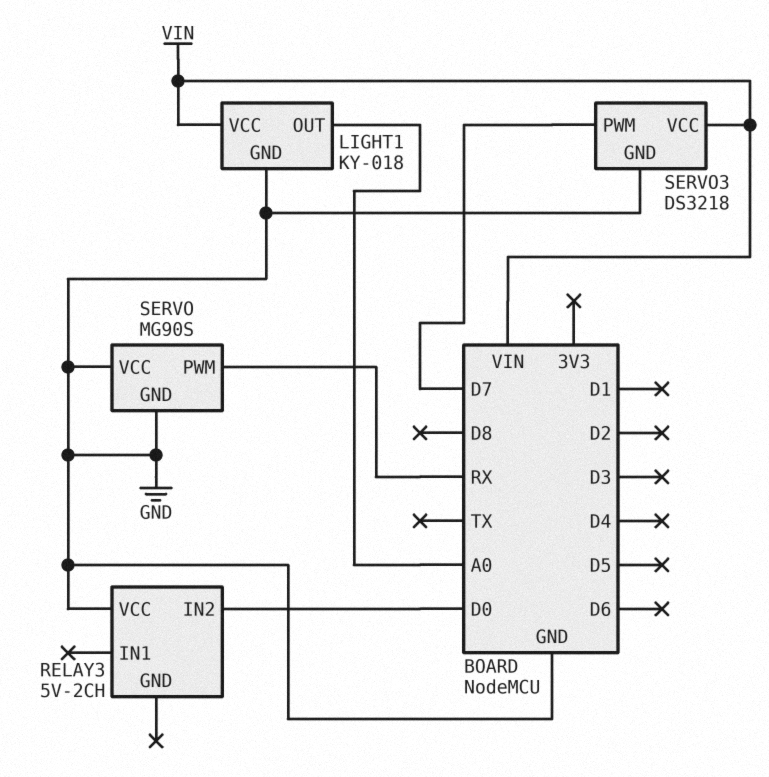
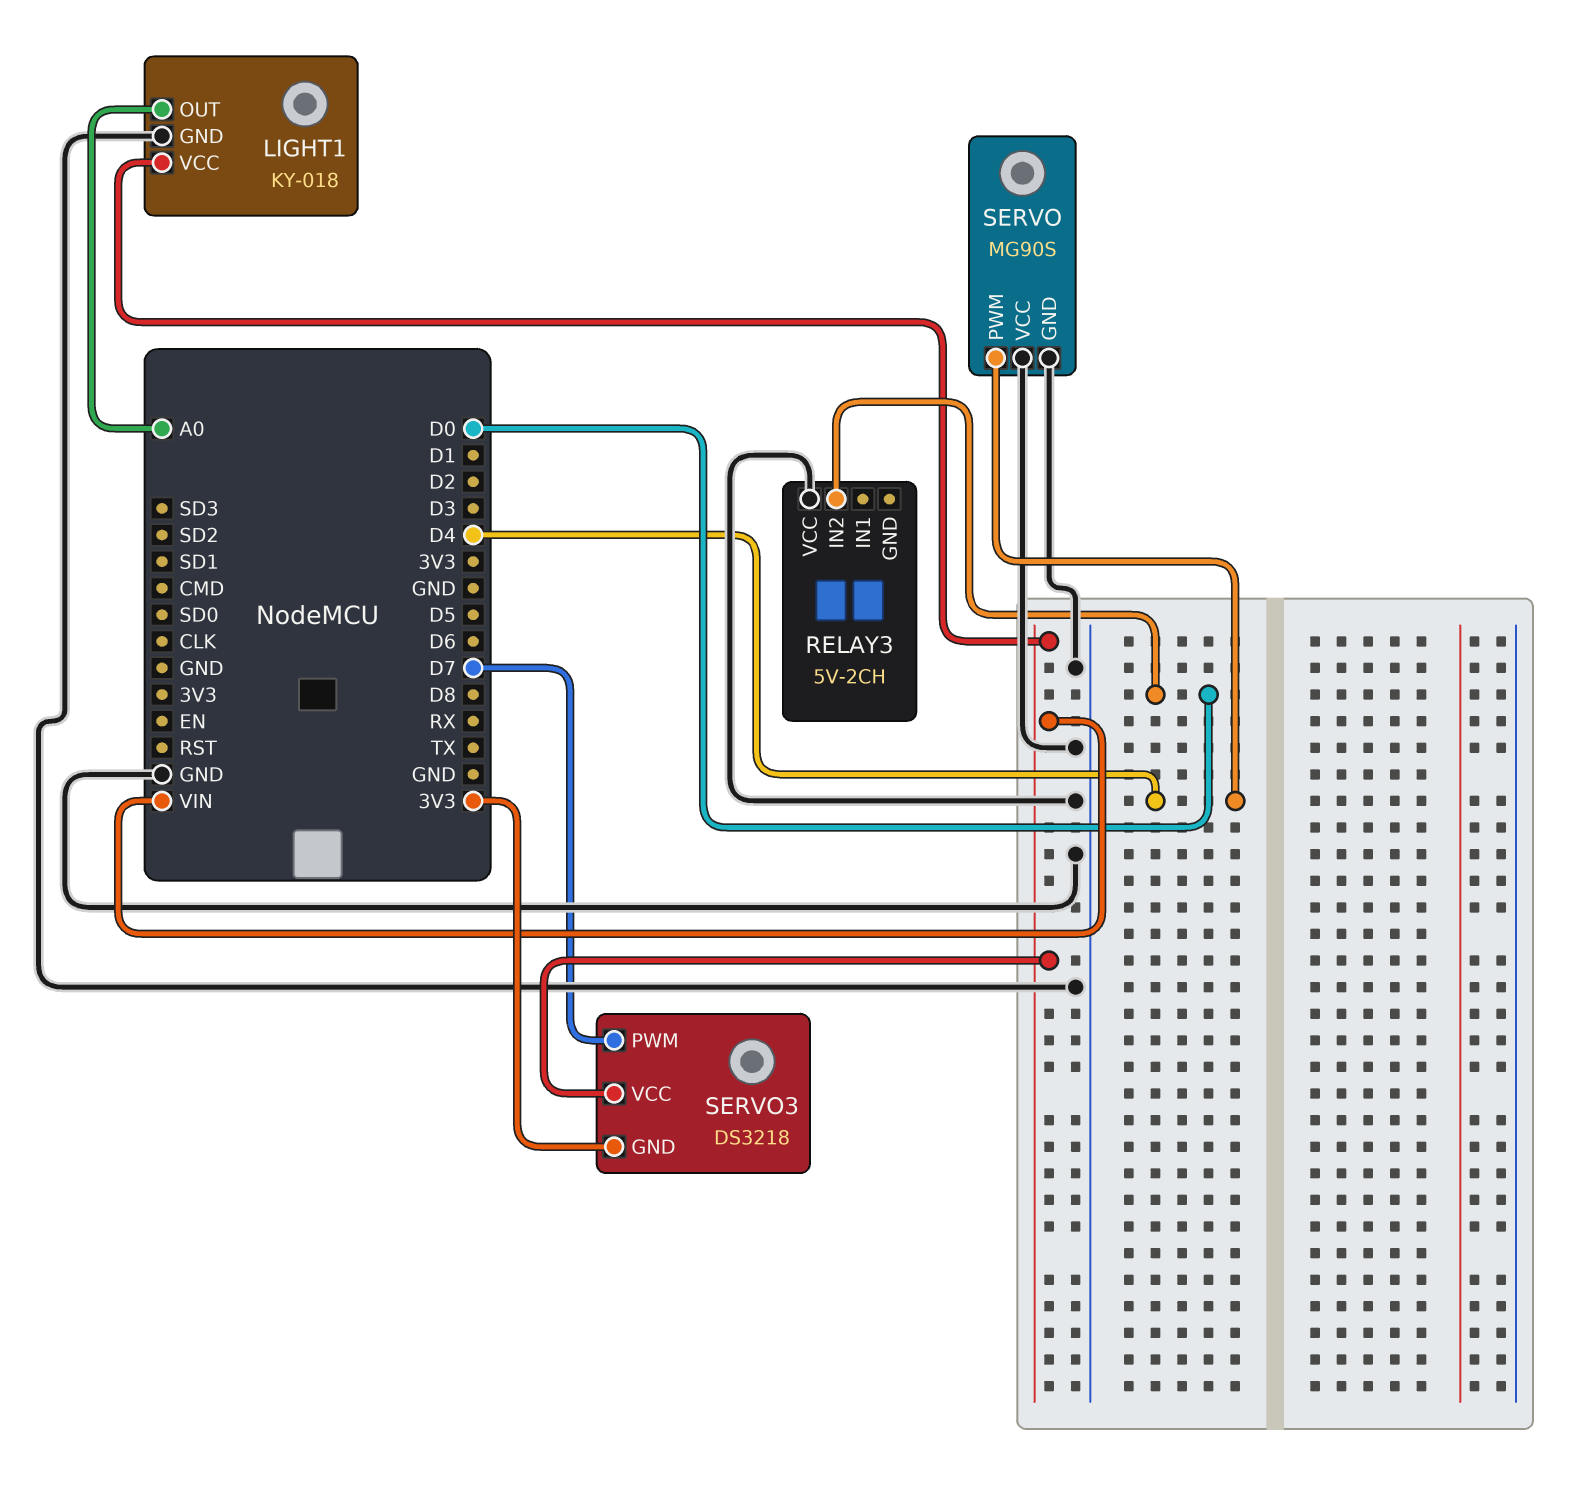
SERVO pin PWM: RX -> D4
SERVO3 pin GND: GND -> 3V3

